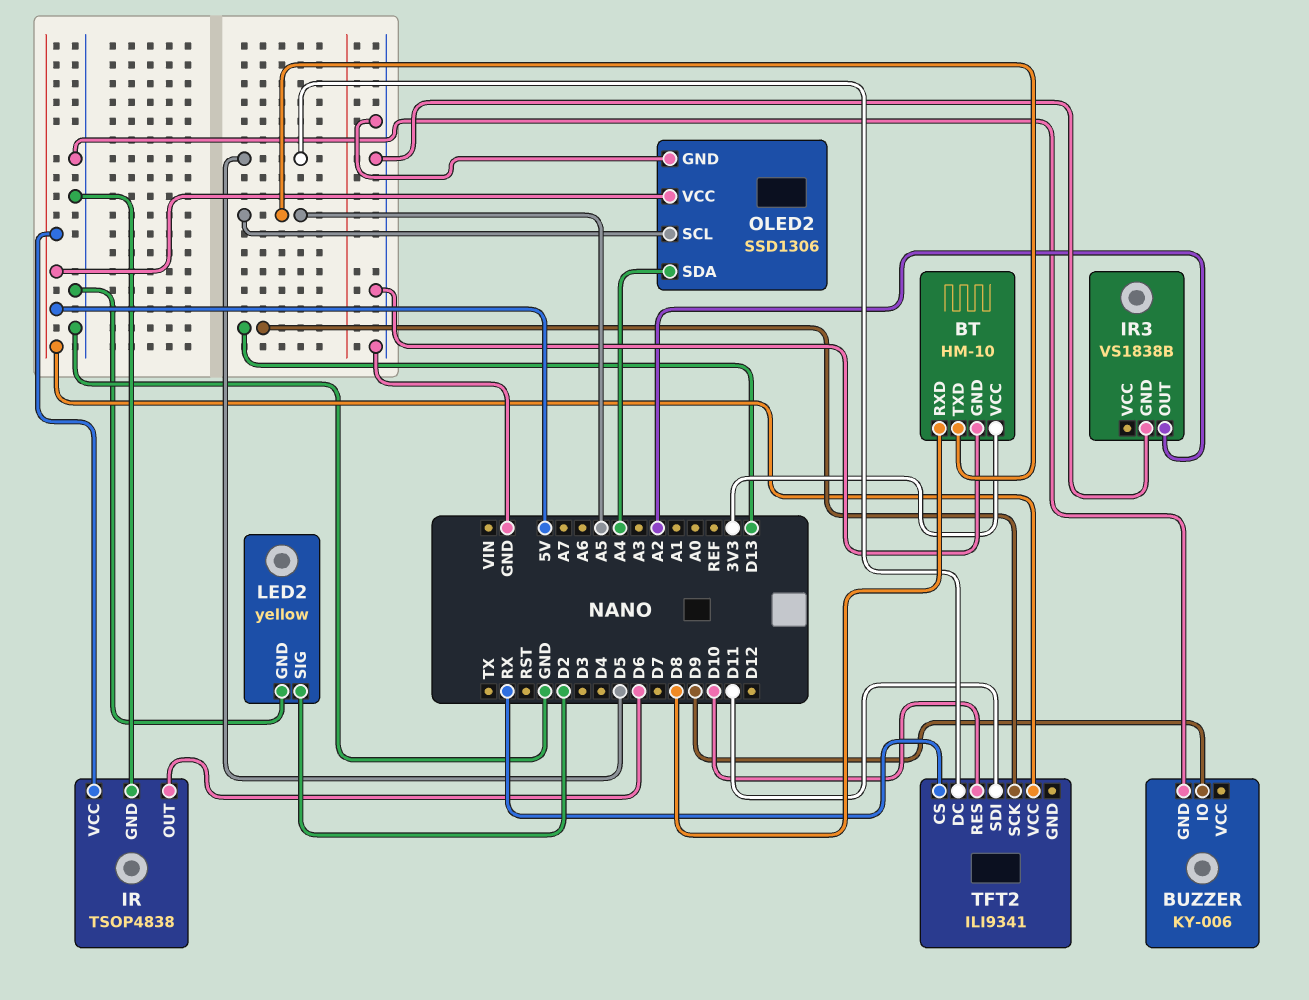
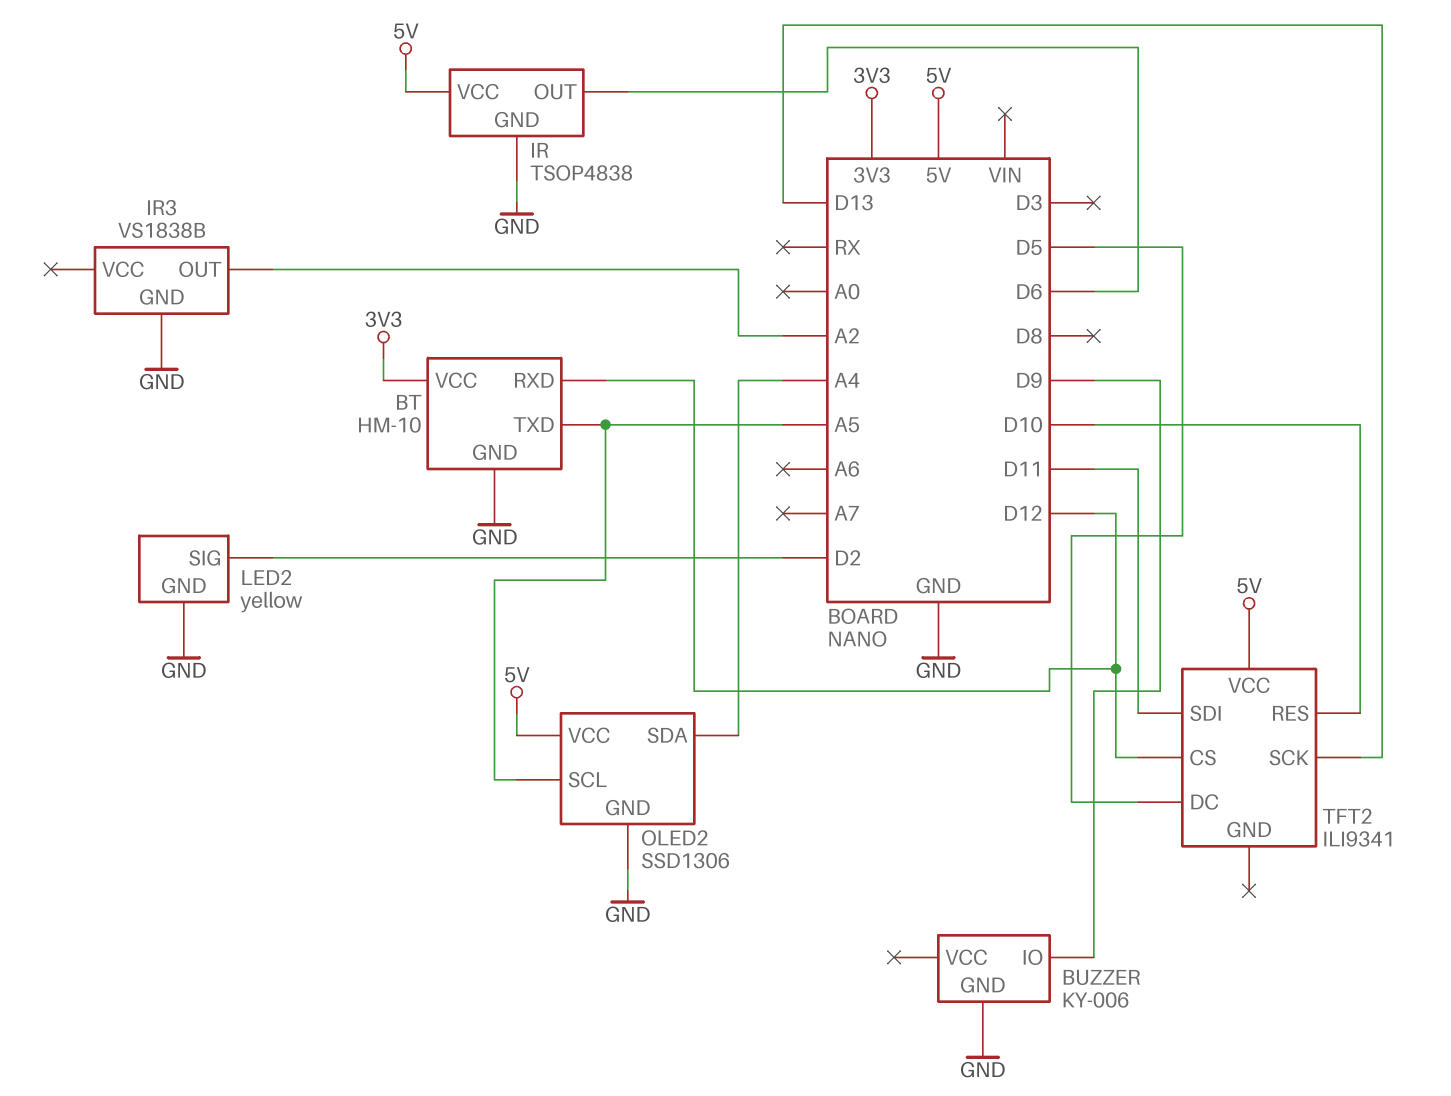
BT pin RXD: D8 -> D12
TFT2 pin CS: RX -> D12

